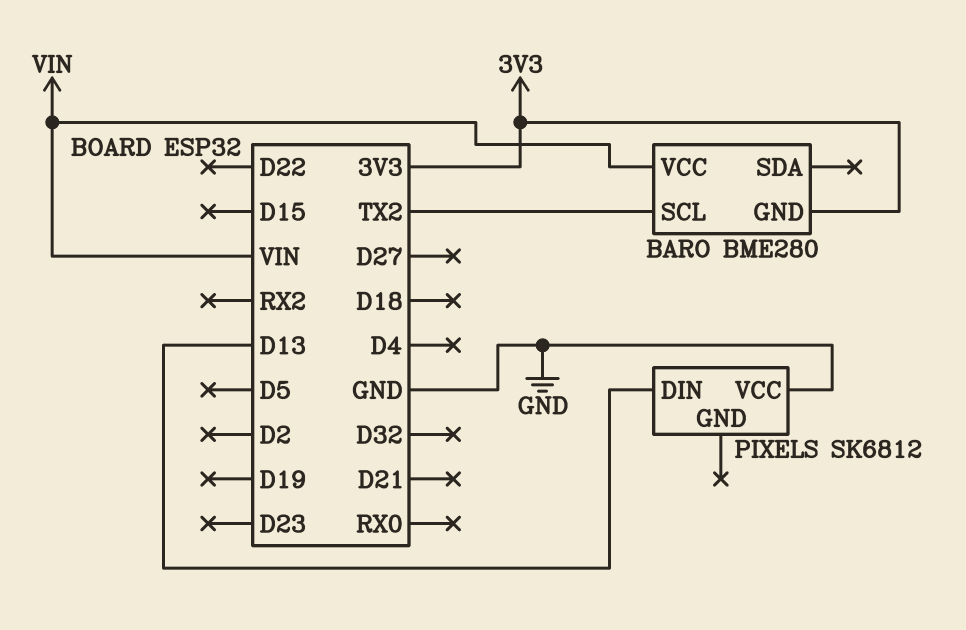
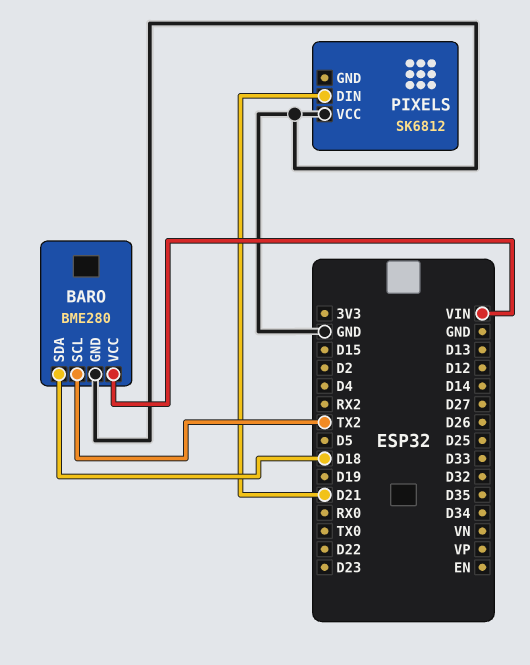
BARO pin GND: 3V3 -> GND
BARO pin SDA: none -> D18
PIXELS pin DIN: D13 -> D21

